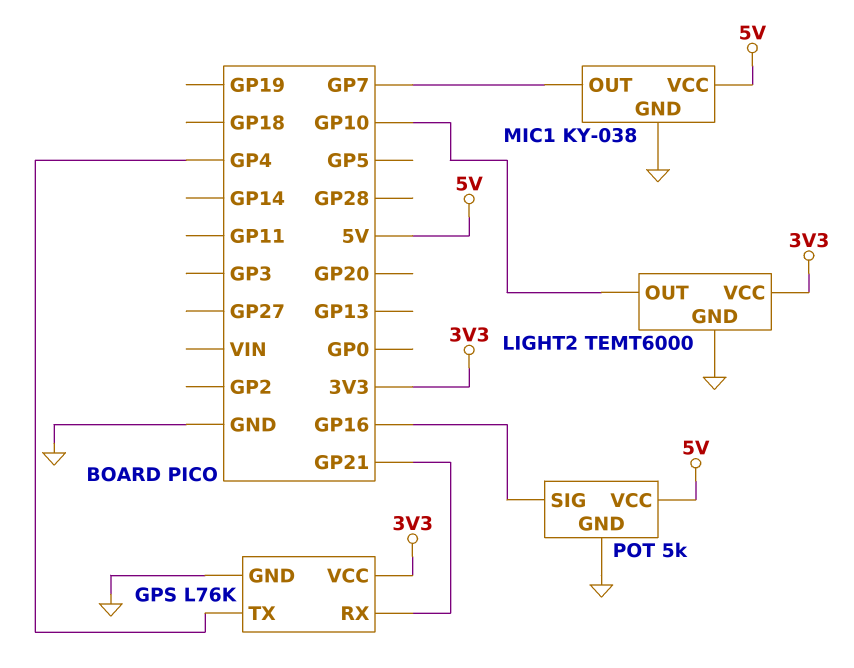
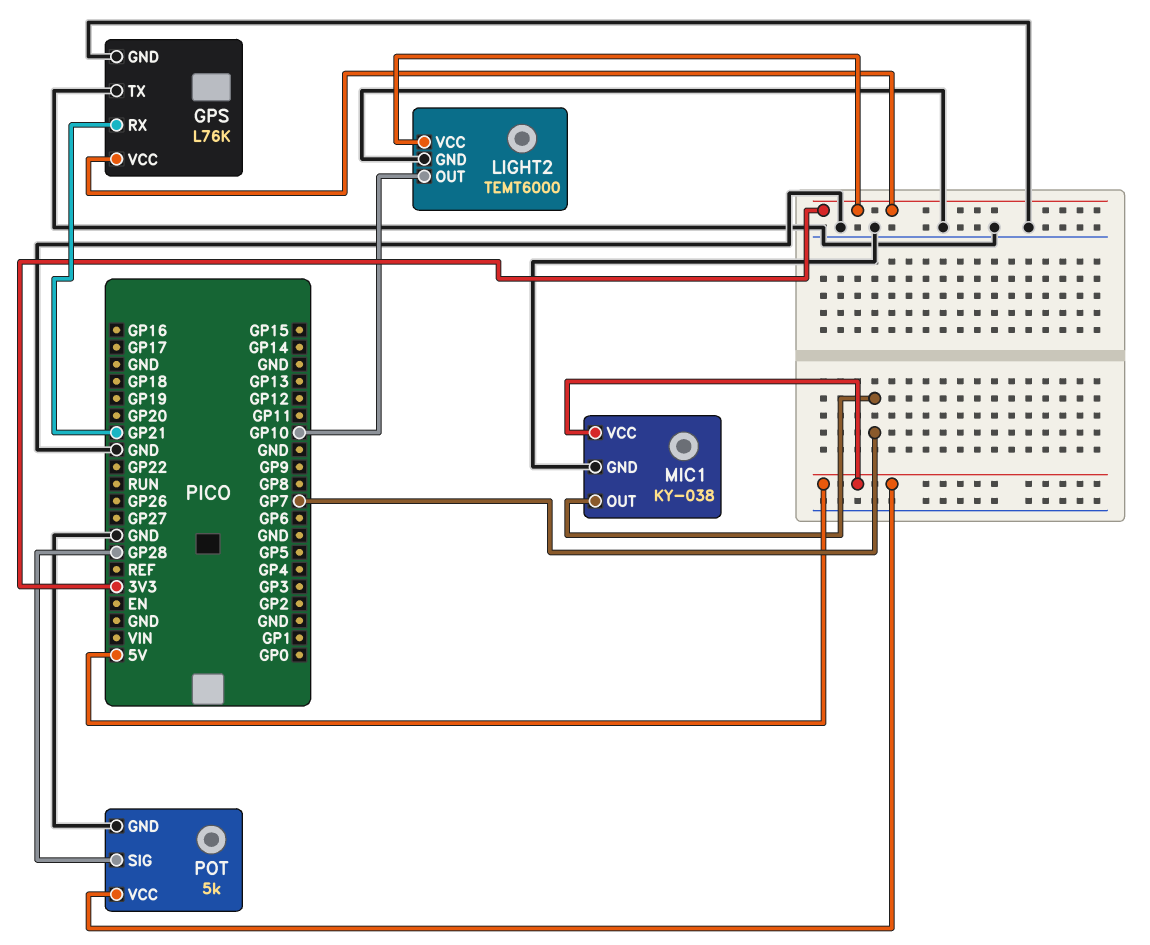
GPS pin TX: GP4 -> GND
POT pin SIG: GP16 -> GP28

